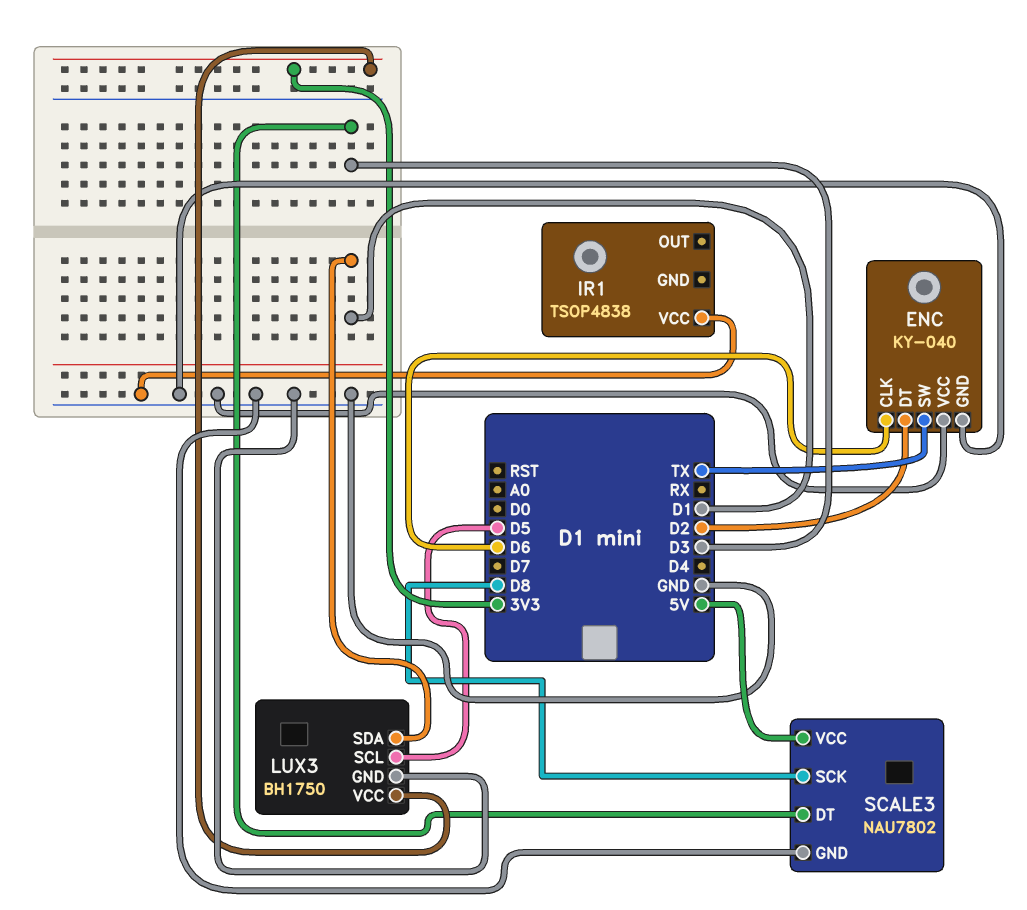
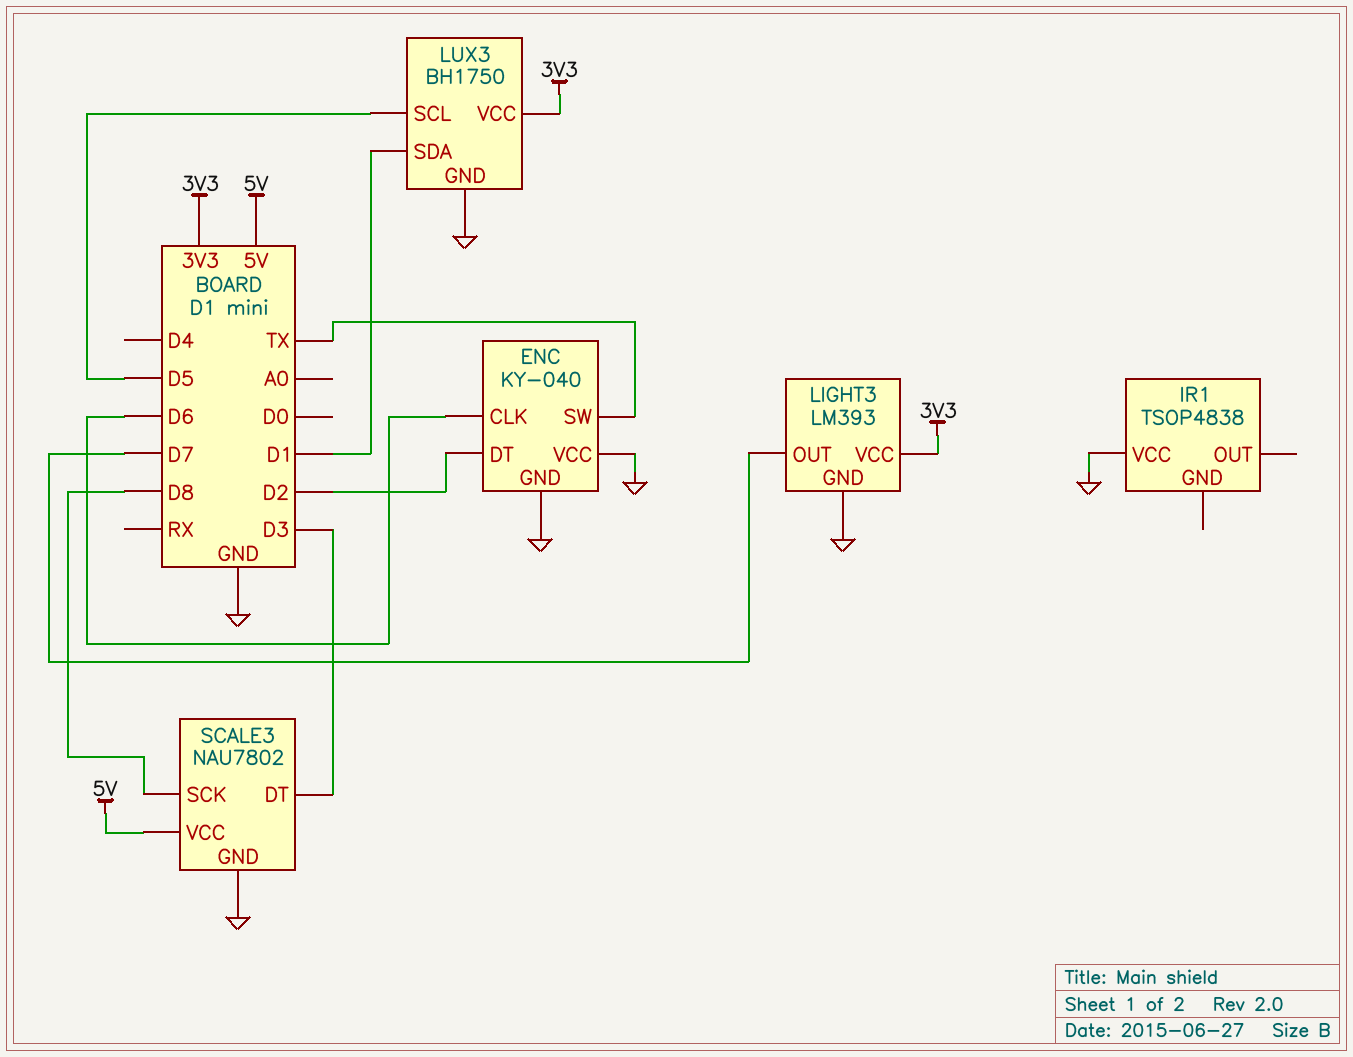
LIGHT3: none -> LM393
LIGHT3 pin GND: none -> GND
LIGHT3 pin OUT: none -> D7
LIGHT3 pin VCC: none -> 3V3

